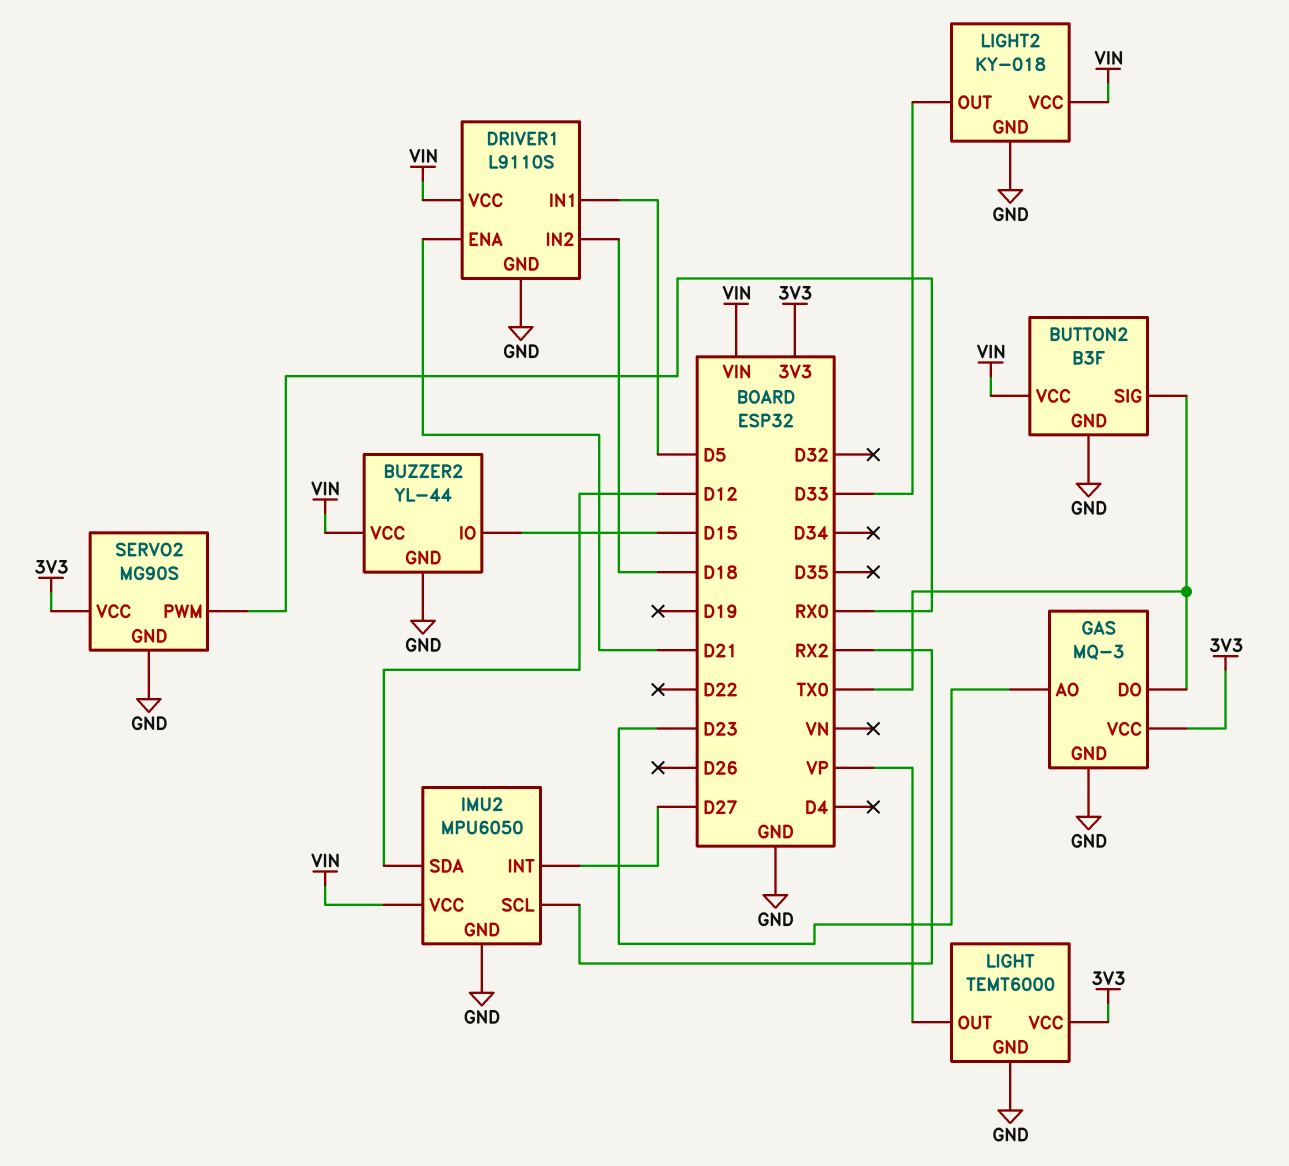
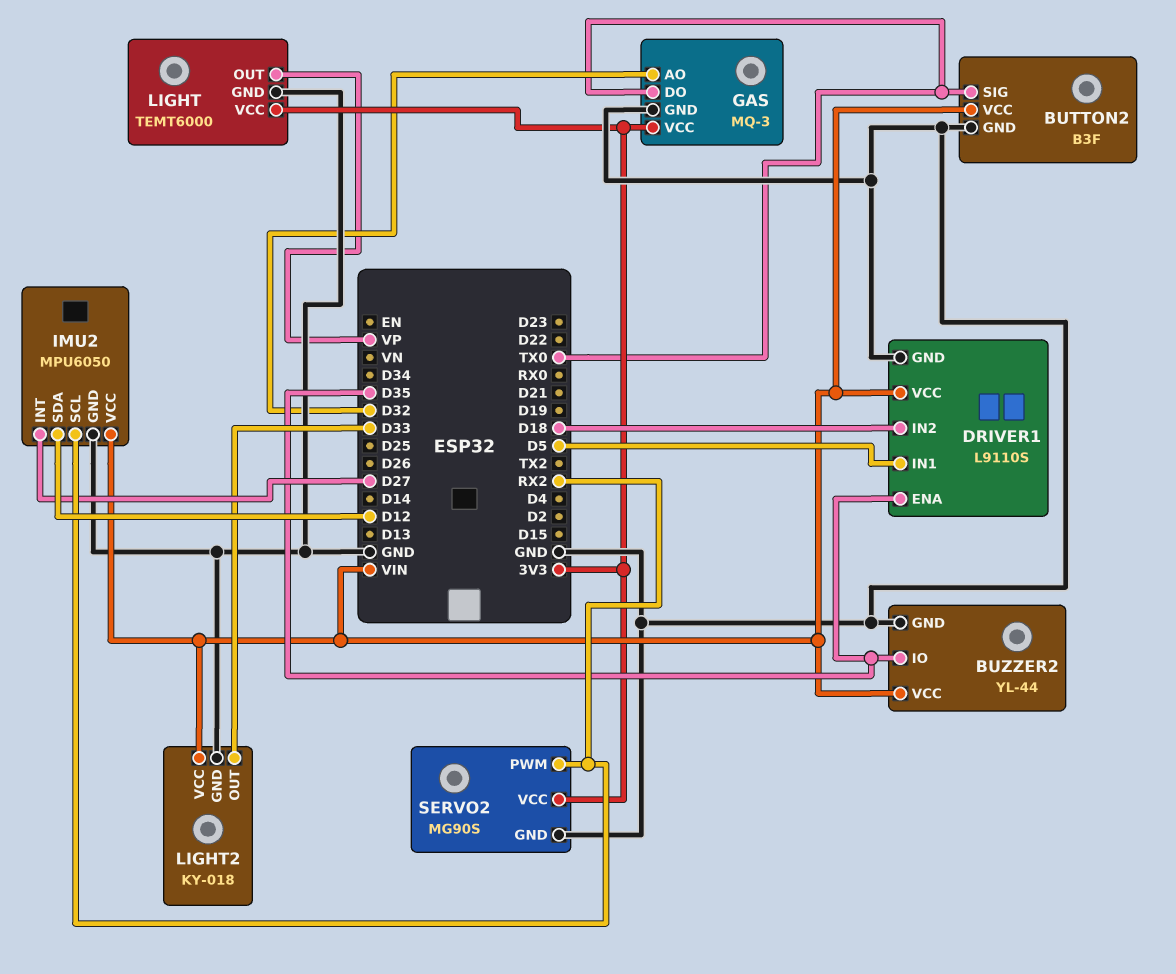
BUZZER2 pin IO: D15 -> D35
DRIVER1 pin ENA: D21 -> D35
GAS pin AO: D23 -> D32
SERVO2 pin PWM: RX0 -> RX2

